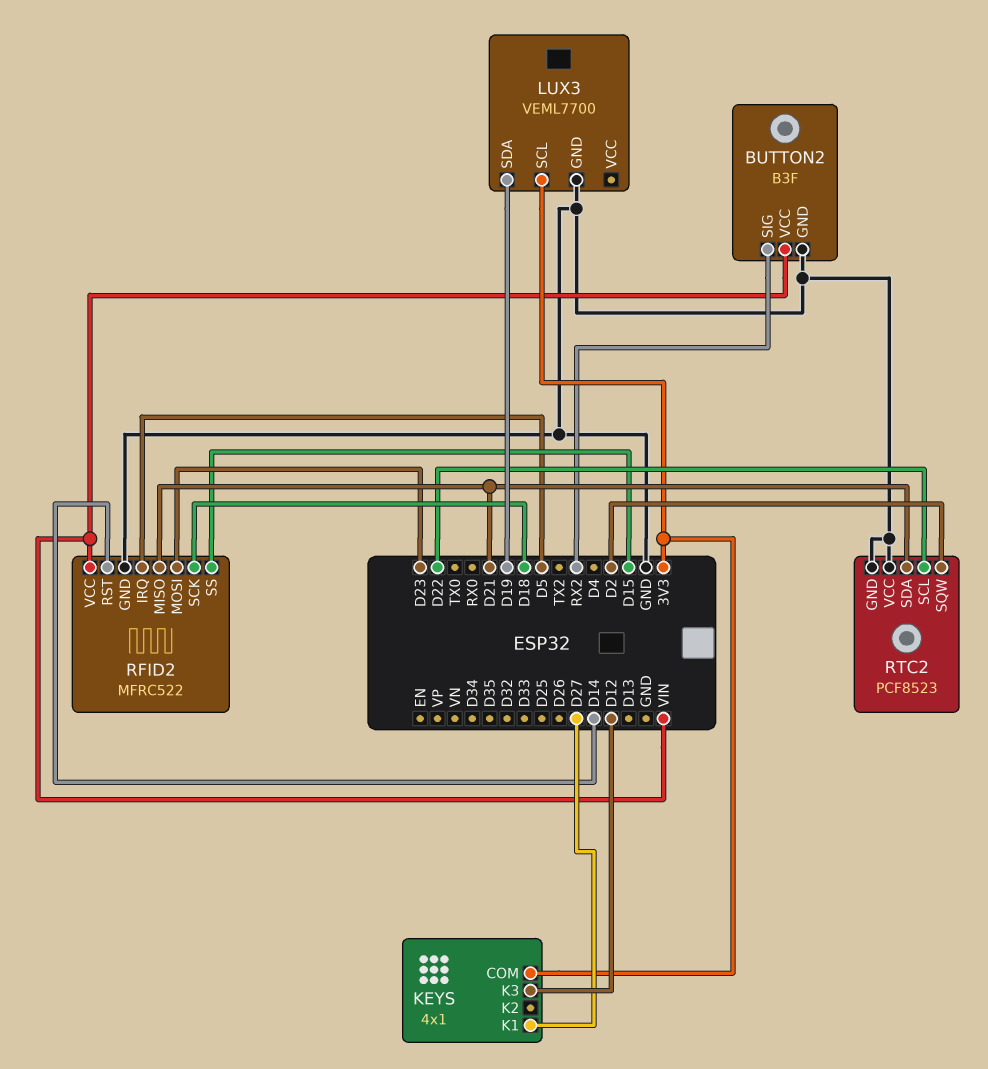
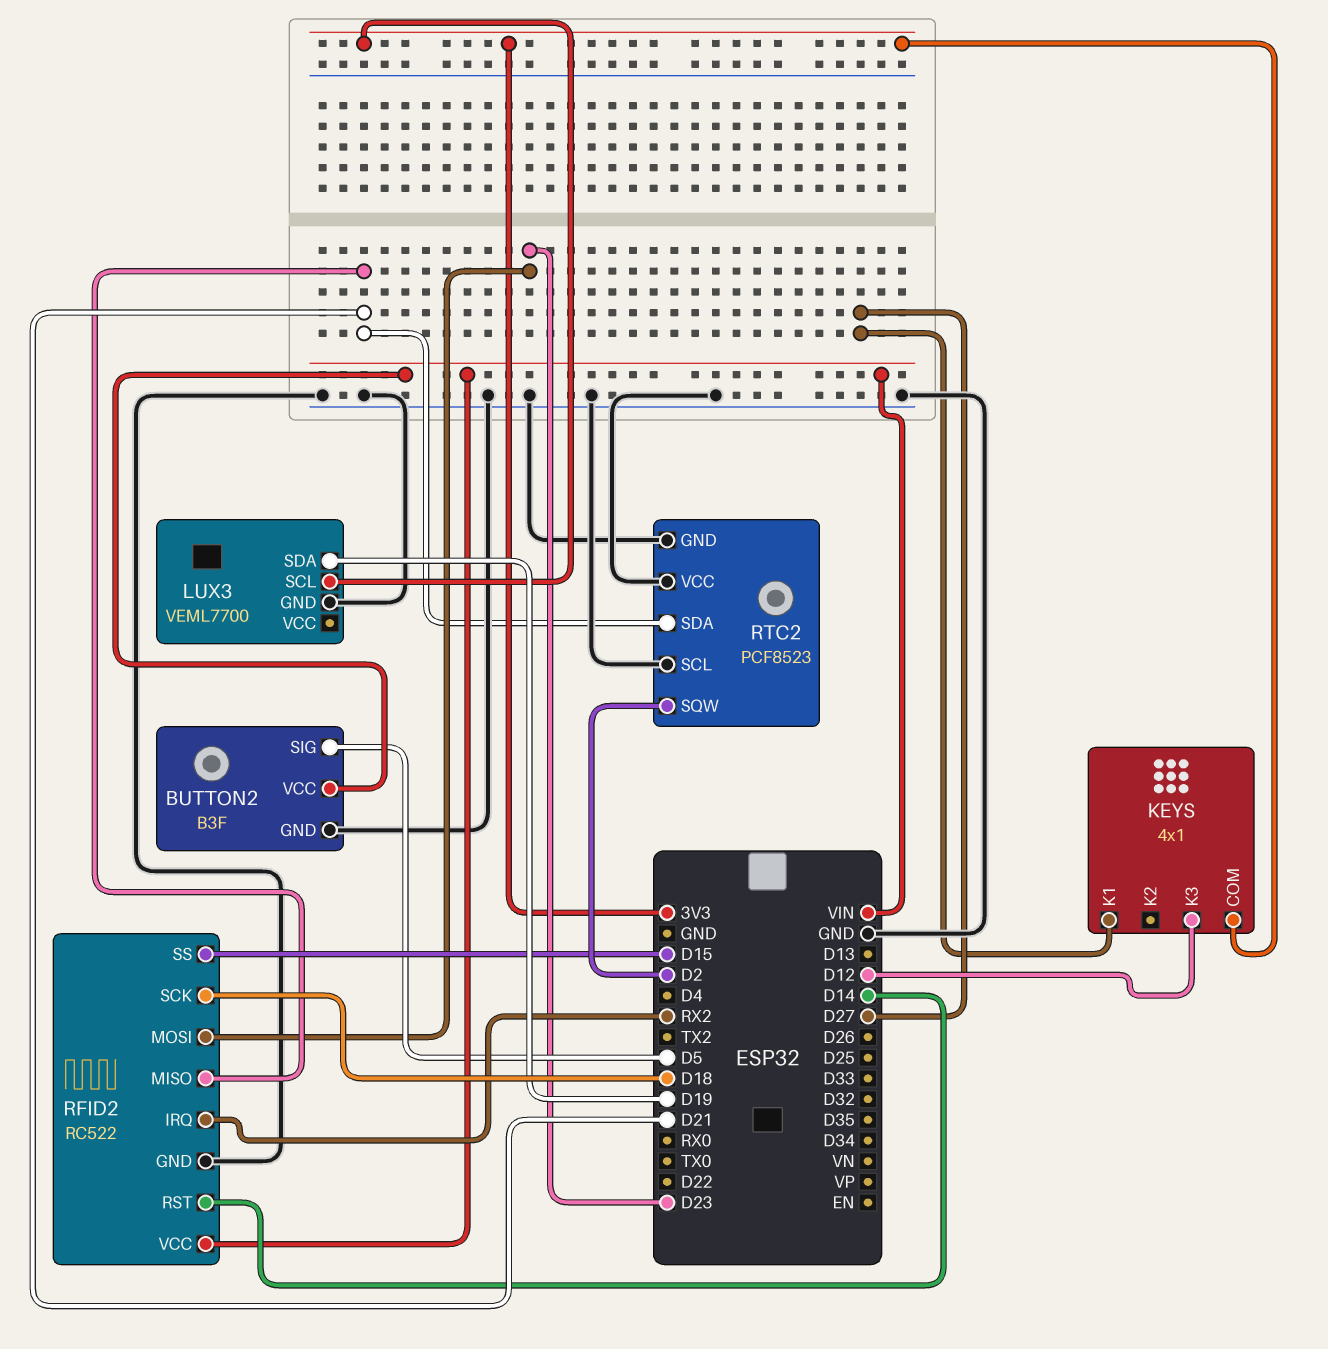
BUTTON2 pin SIG: RX2 -> D5
RFID2: MFRC522 -> RC522
RFID2 pin IRQ: D5 -> RX2
RTC2 pin SCL: D22 -> GND

